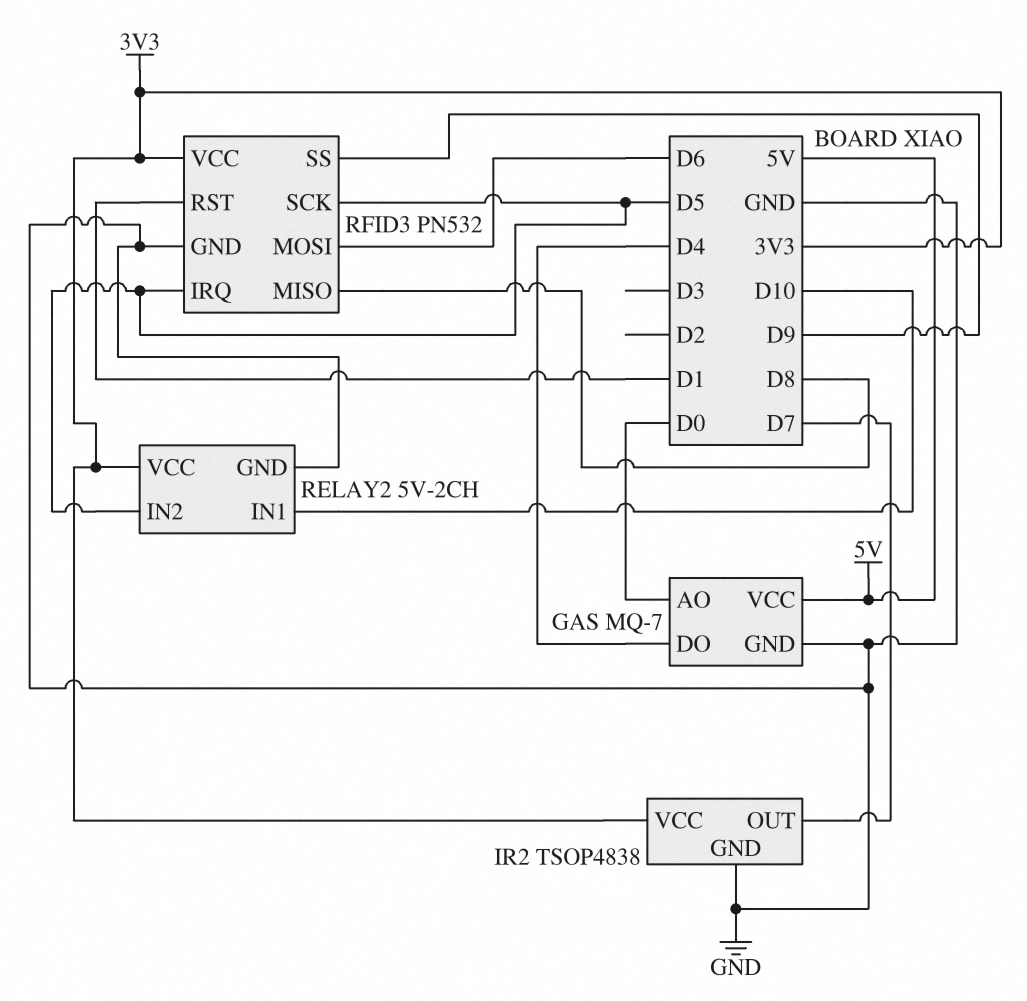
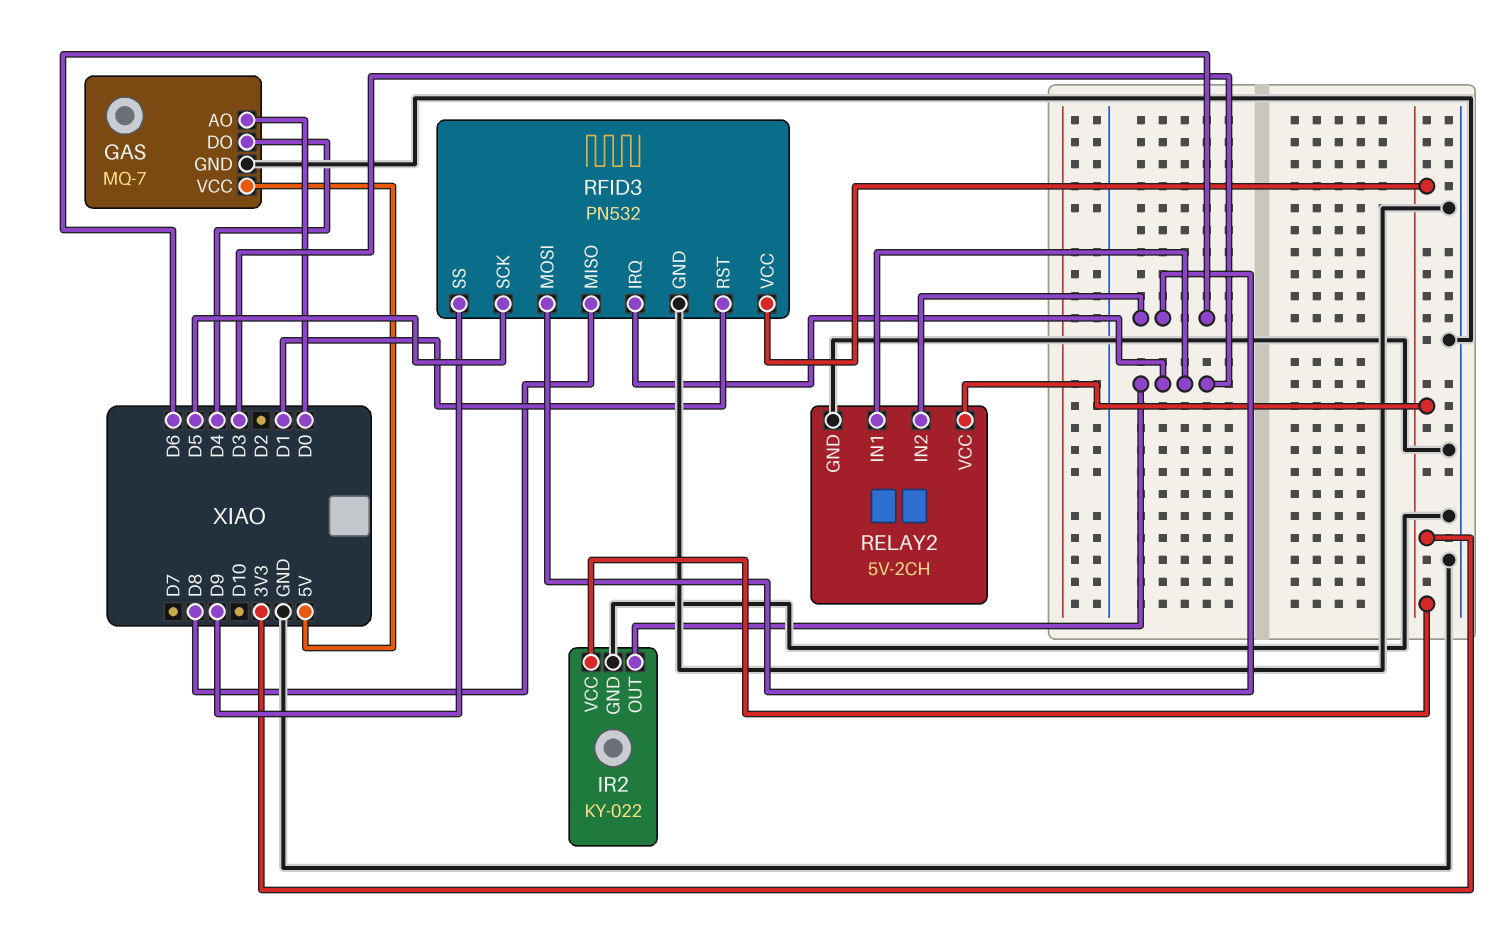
IR2: TSOP4838 -> KY-022
IR2 pin OUT: D7 -> D3
RELAY2 pin IN1: D10 -> D3
RELAY2 pin IN2: D5 -> D6
RFID3 pin IRQ: D5 -> D3

